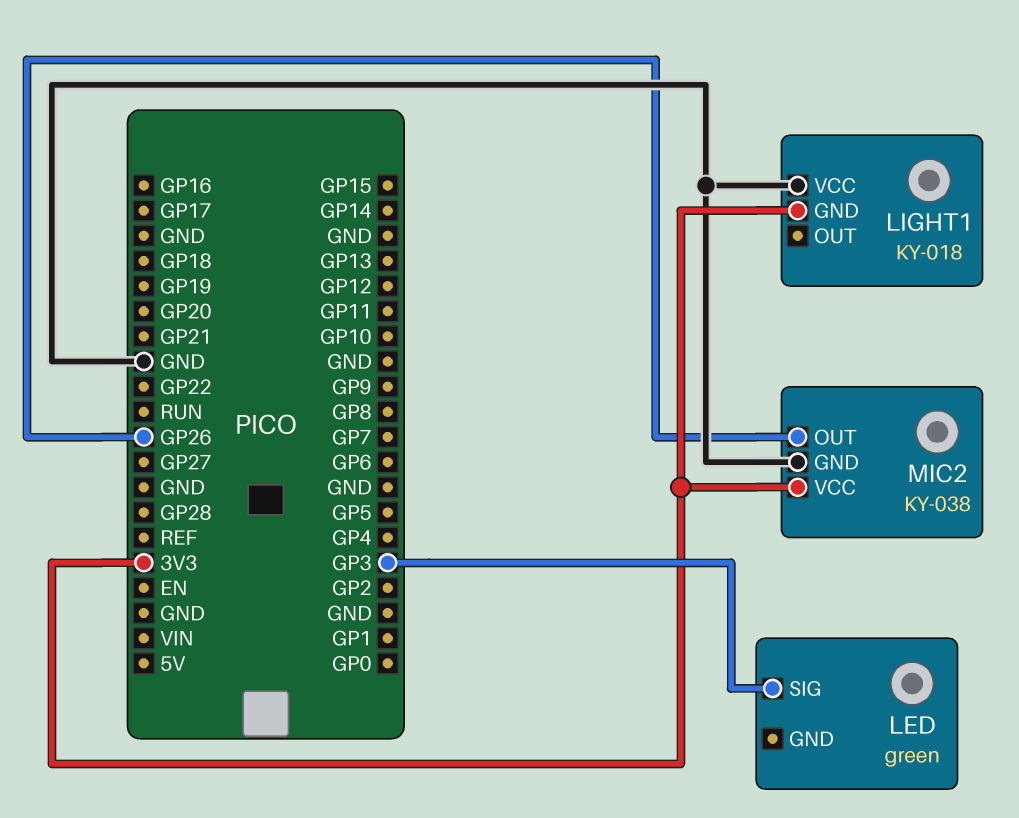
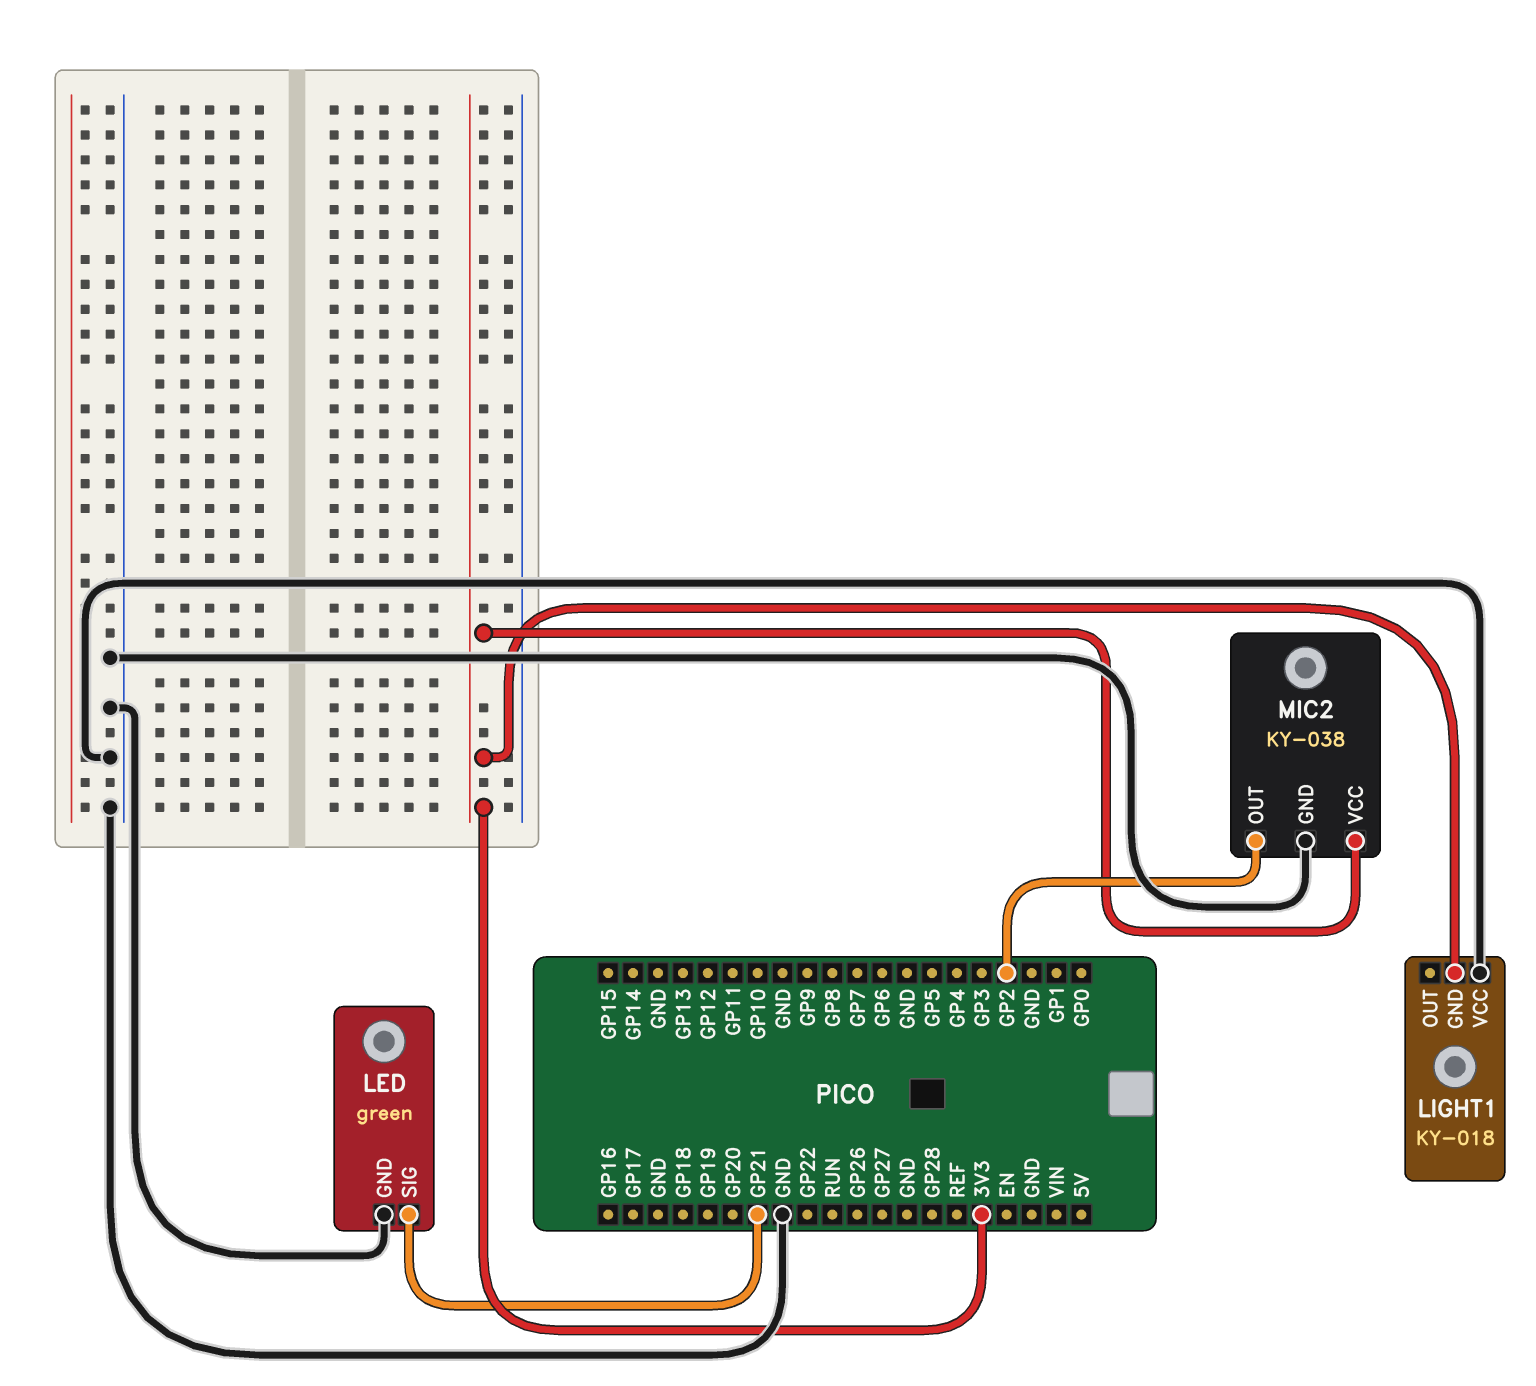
LED pin GND: none -> GND
LED pin SIG: GP3 -> GP21
MIC2 pin OUT: GP26 -> GP2

